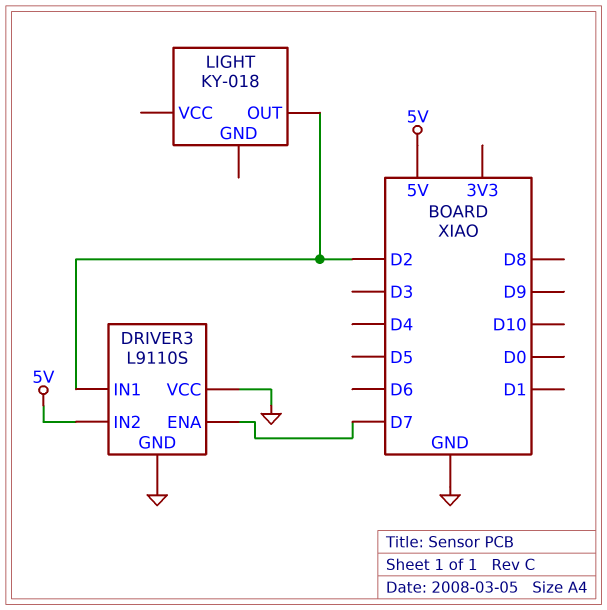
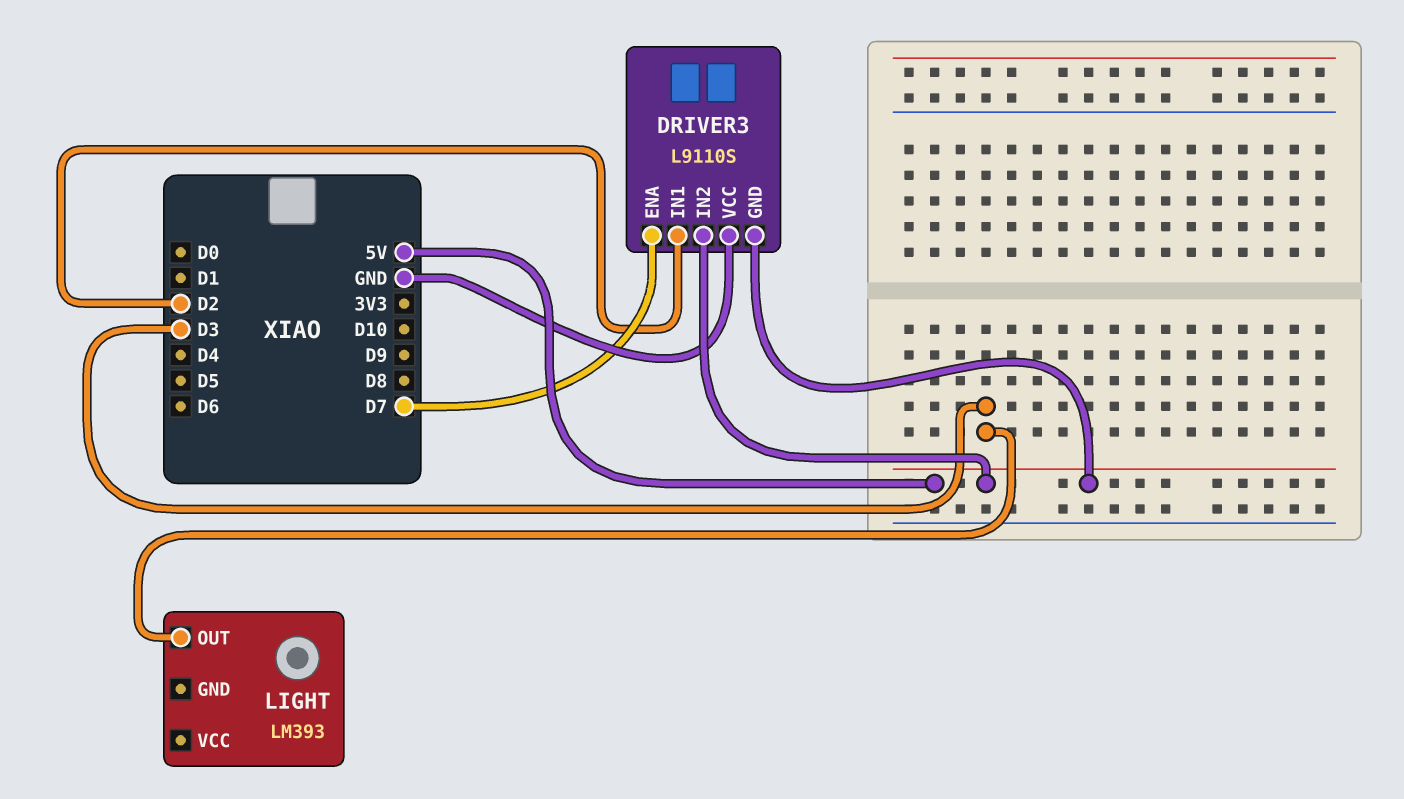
DRIVER3 pin GND: GND -> 5V
LIGHT: KY-018 -> LM393
LIGHT pin OUT: D2 -> D3

